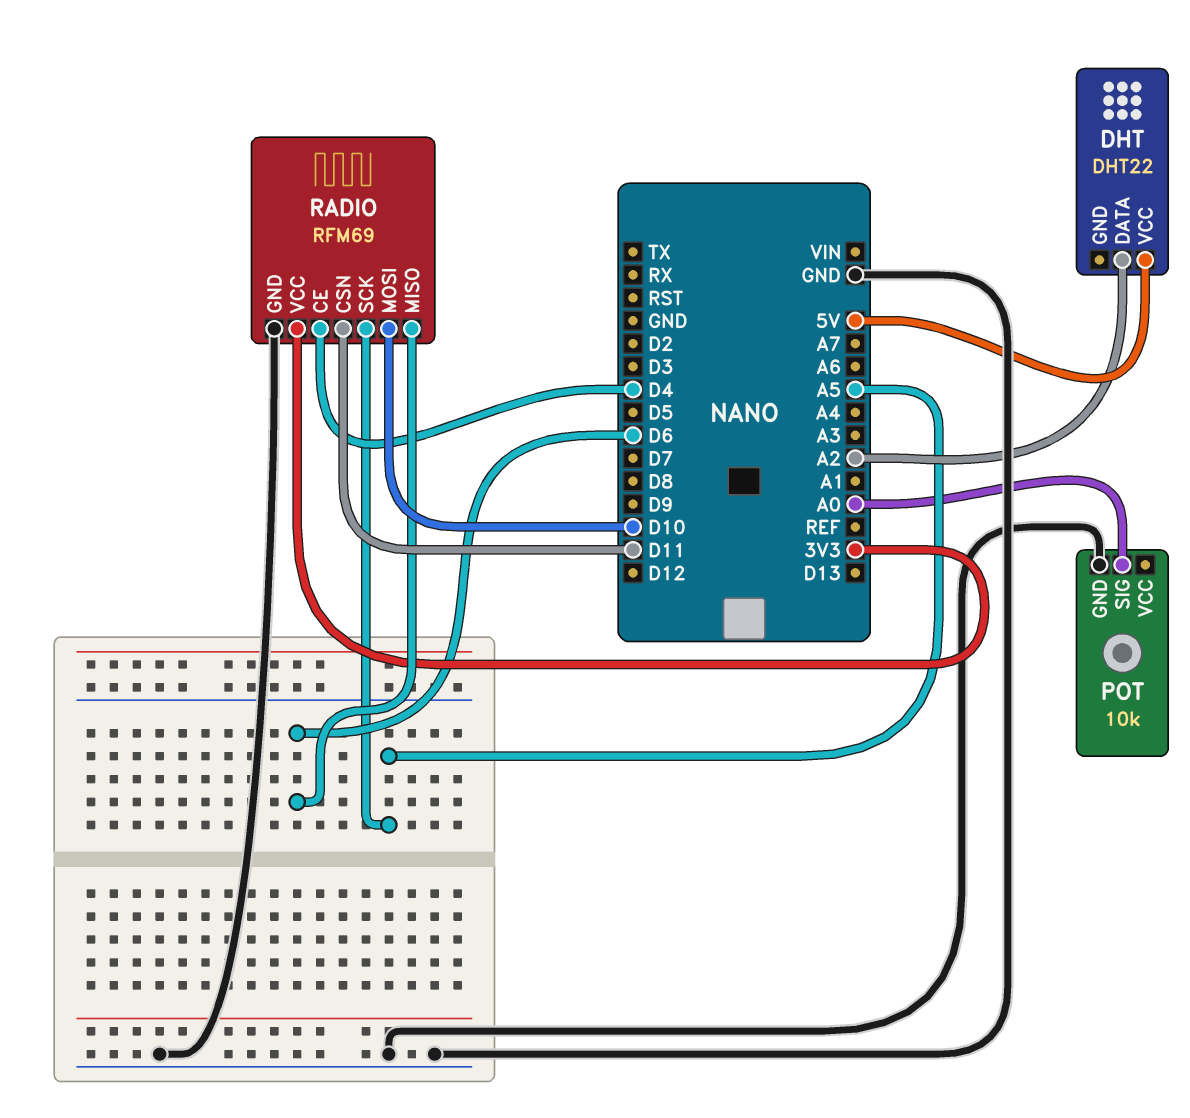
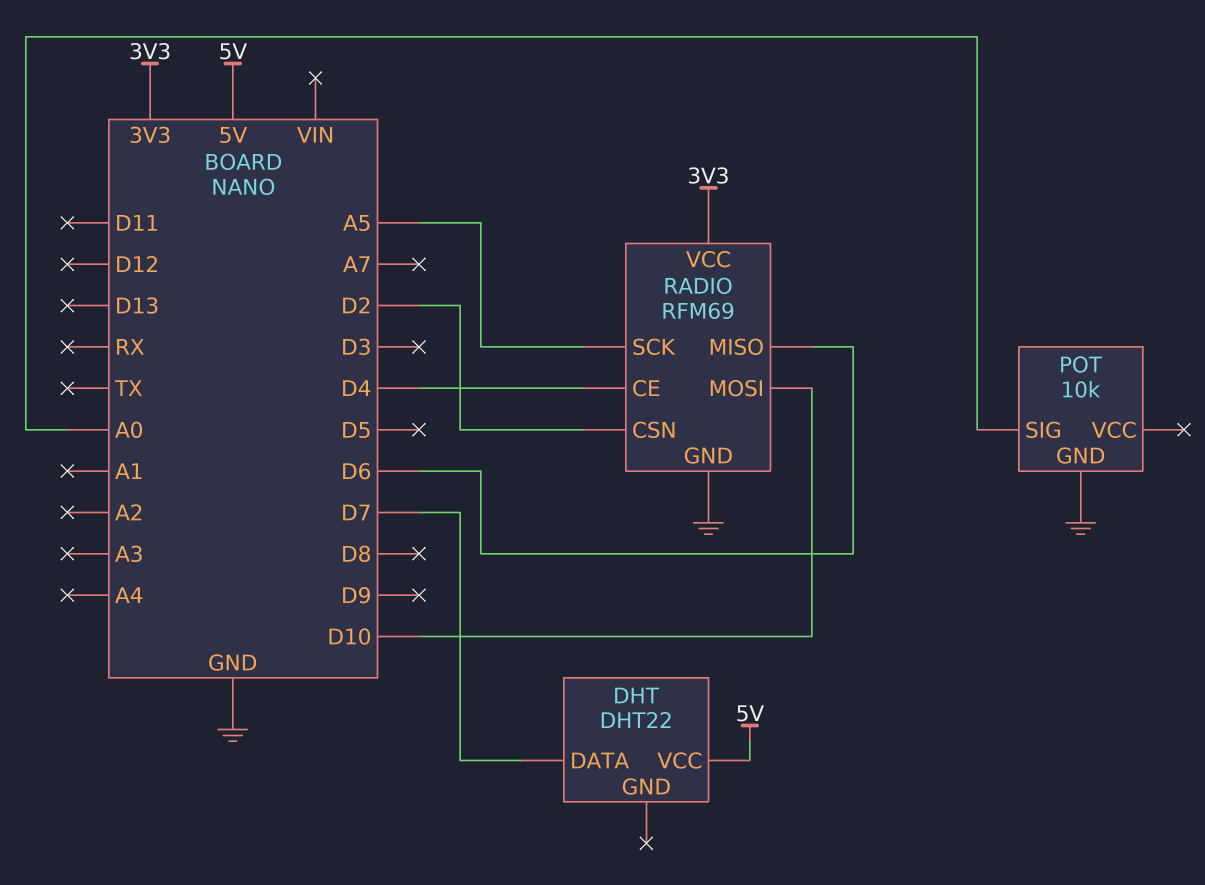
DHT pin DATA: A2 -> D7
RADIO pin CSN: D11 -> D2

